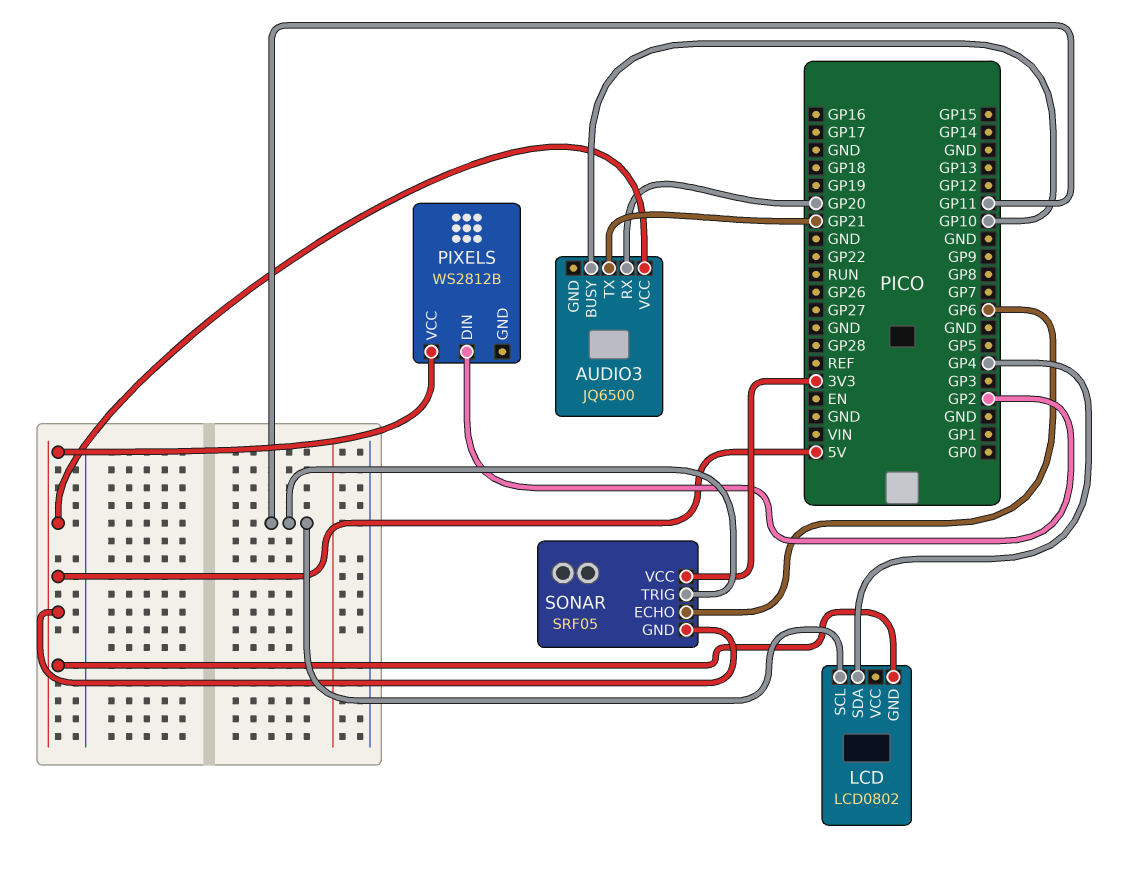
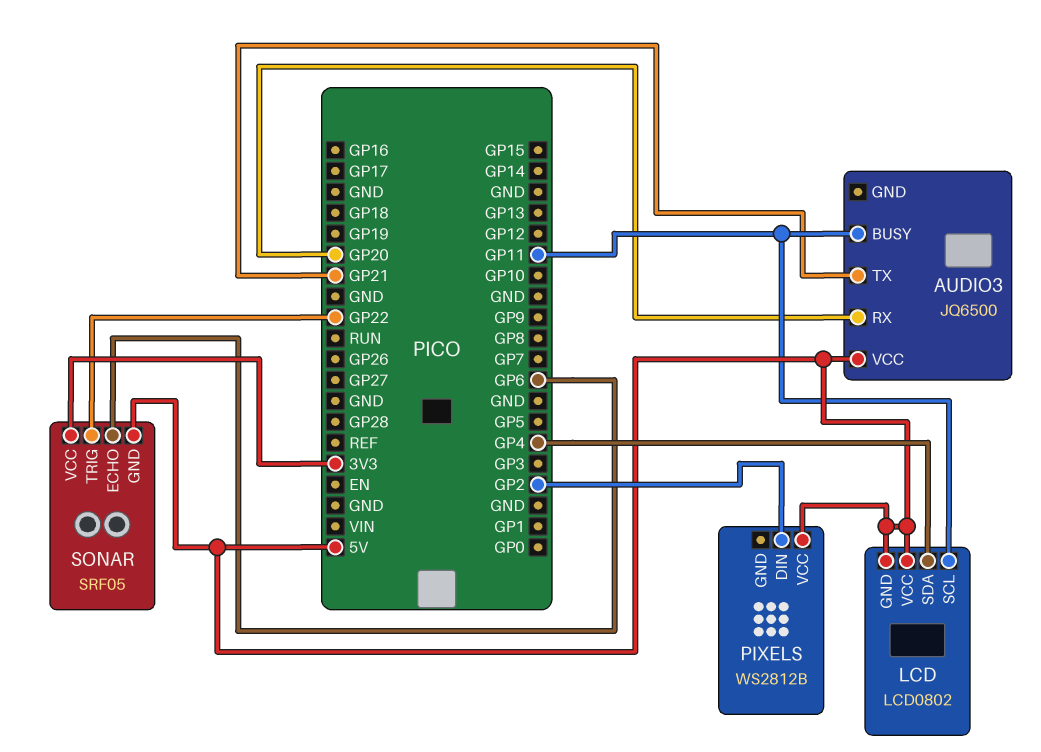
AUDIO3 pin BUSY: GP10 -> GP11
LCD pin VCC: none -> 5V
SONAR pin TRIG: GP11 -> GP22

